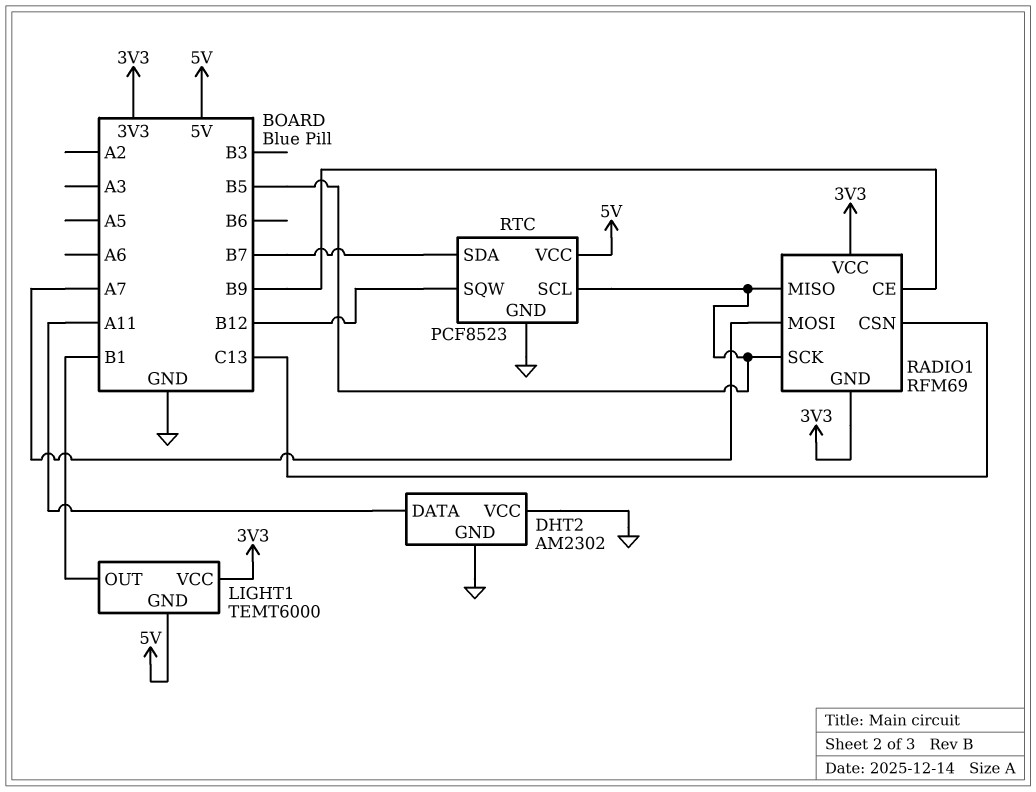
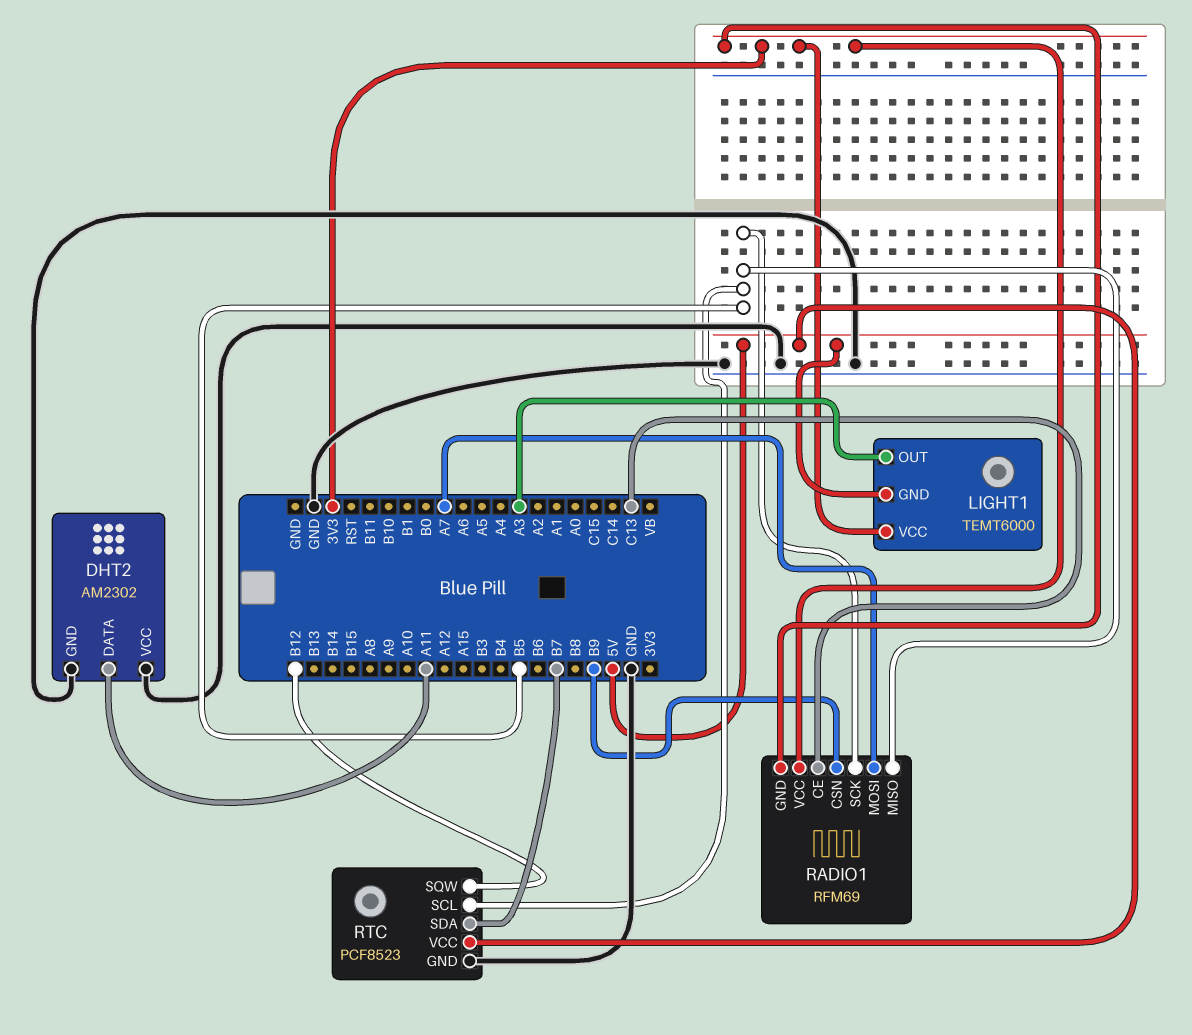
LIGHT1 pin OUT: B1 -> A3
RADIO1 pin CE: B9 -> C13
RADIO1 pin CSN: C13 -> B9

